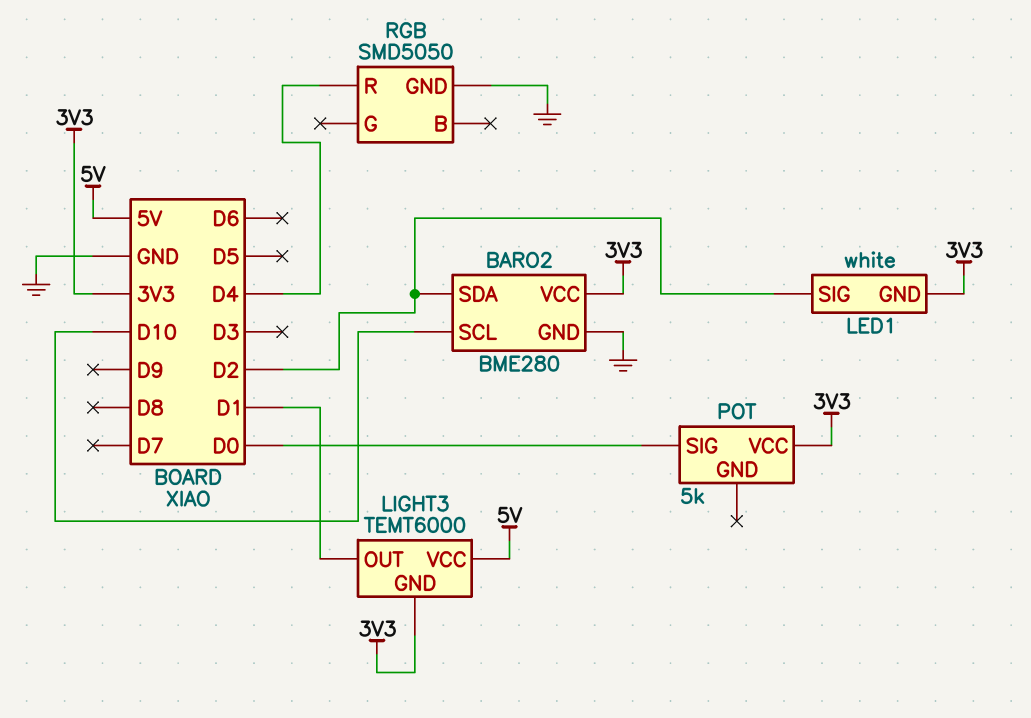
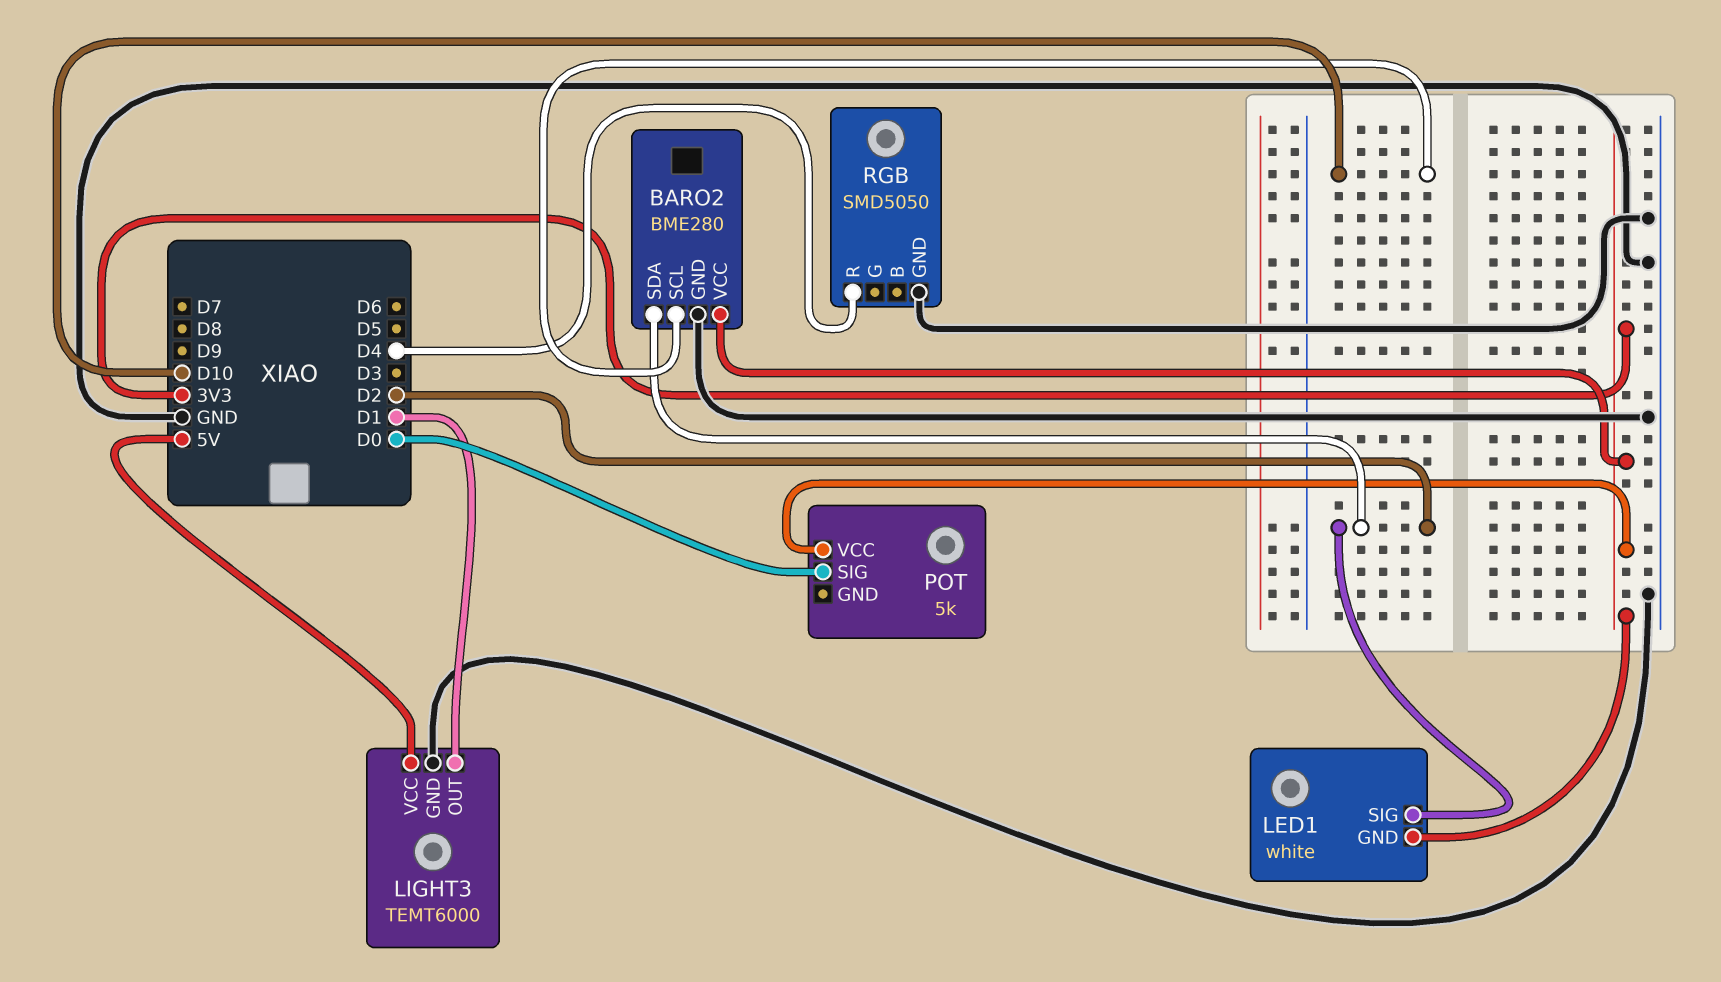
LIGHT3 pin GND: 3V3 -> GND

